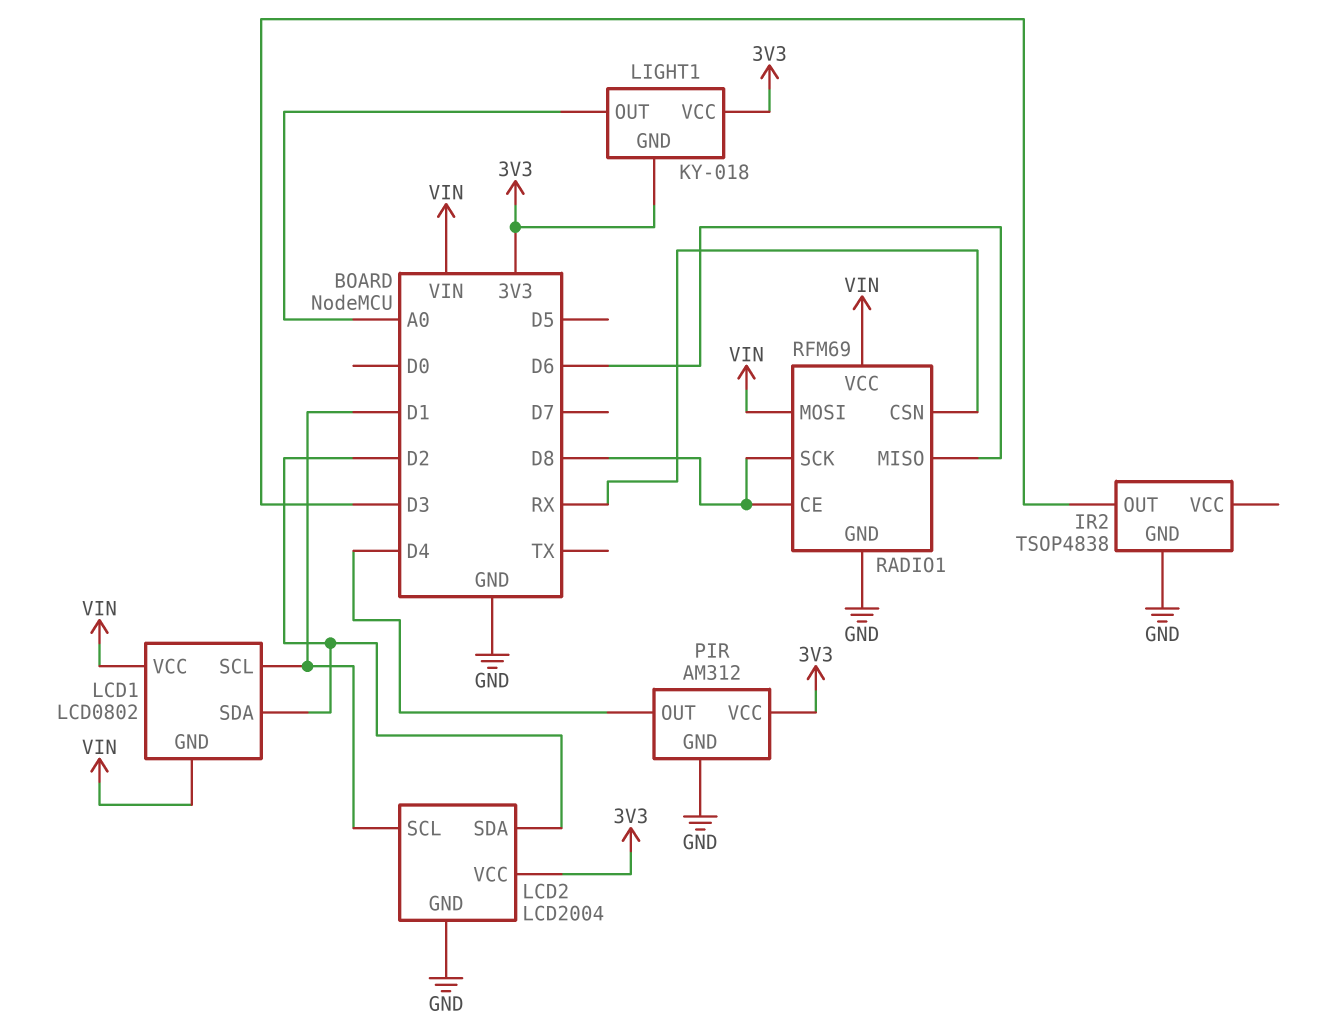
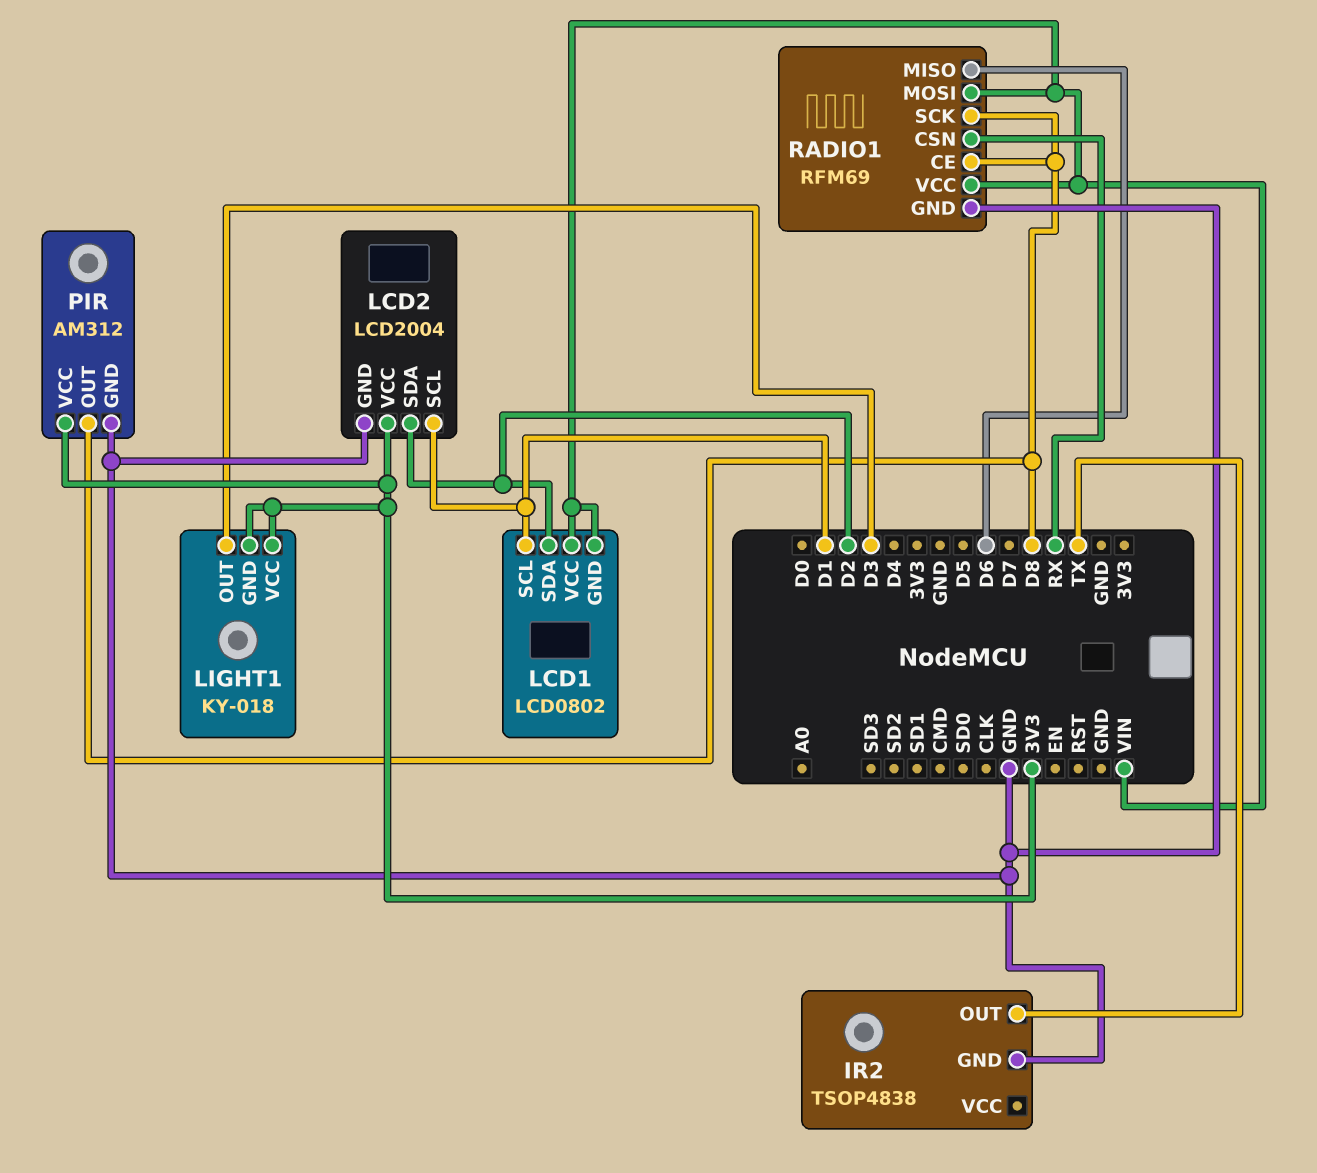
IR2 pin OUT: D3 -> TX
LIGHT1 pin OUT: A0 -> D3
PIR pin OUT: D4 -> D8

